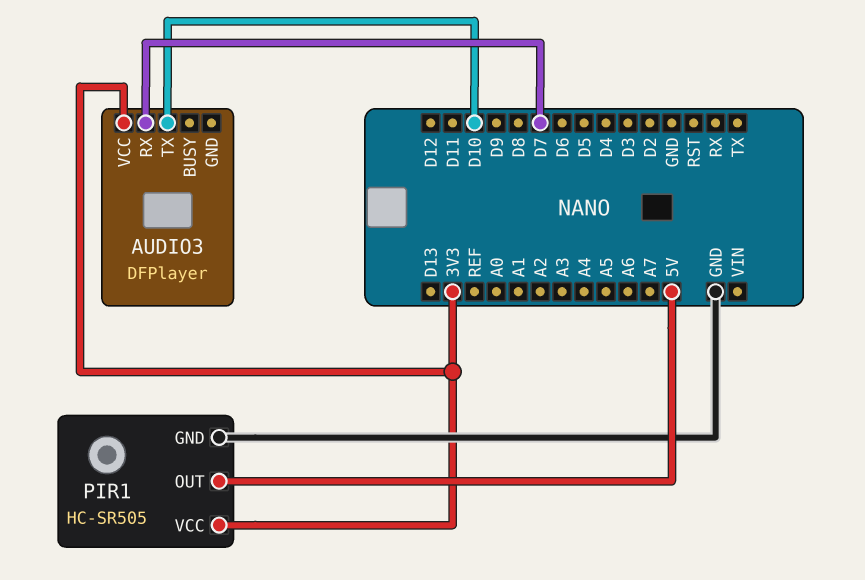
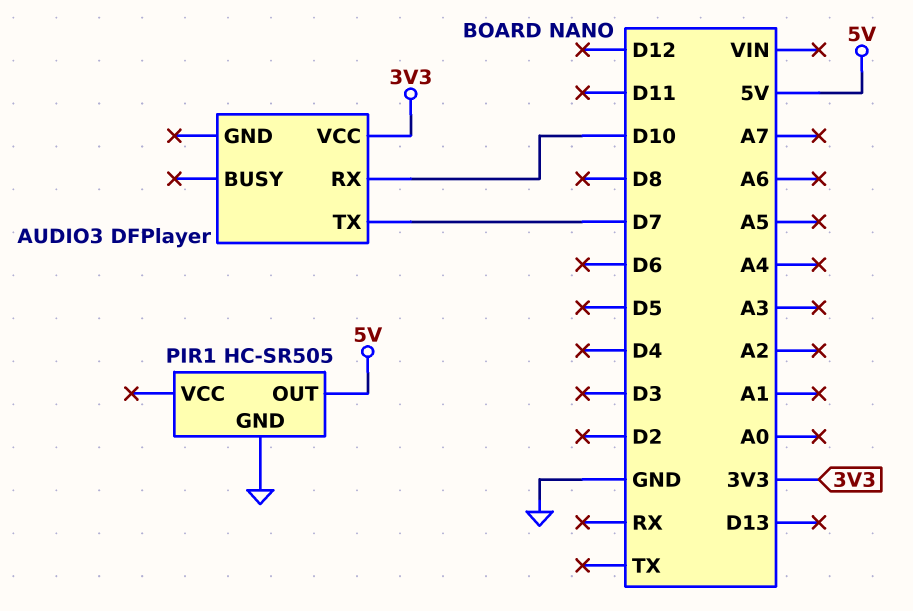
AUDIO3 pin RX: D7 -> D10
AUDIO3 pin TX: D10 -> D7
PIR1 pin VCC: 3V3 -> none

